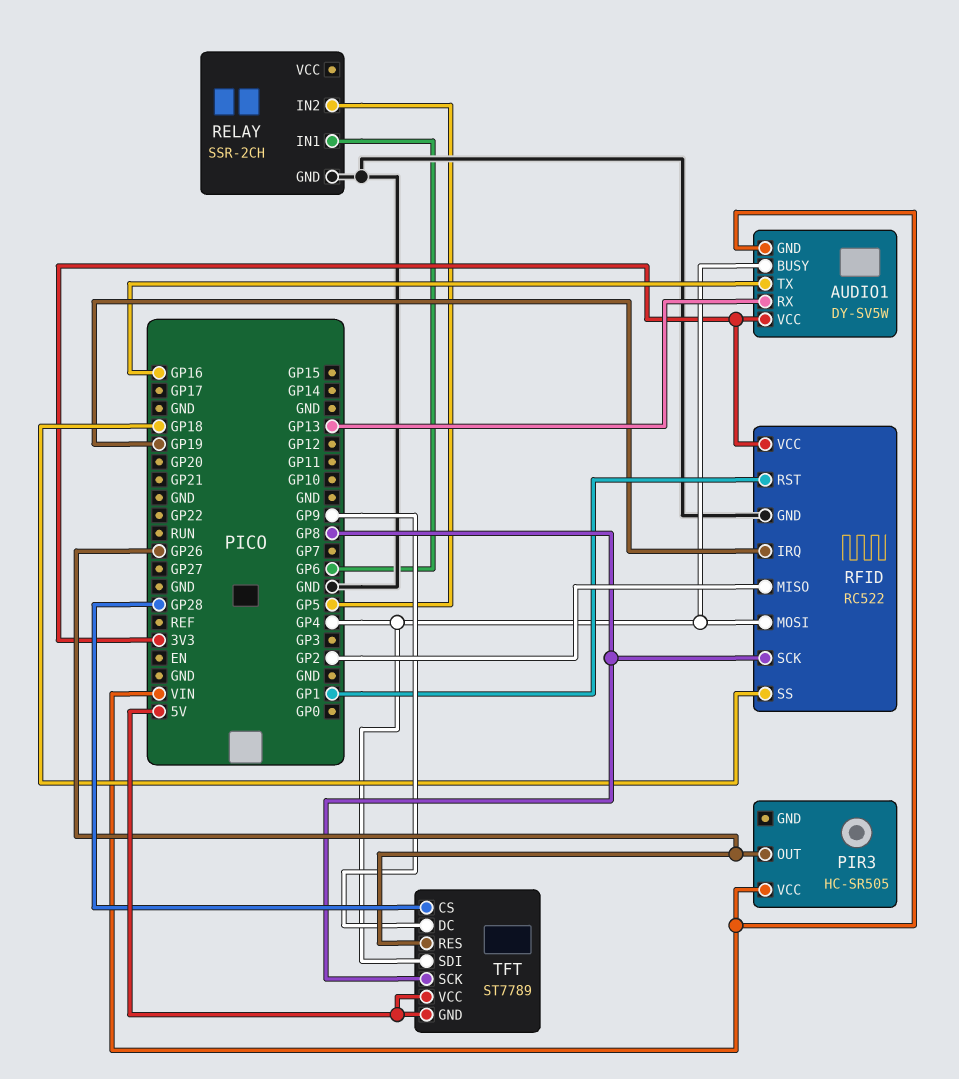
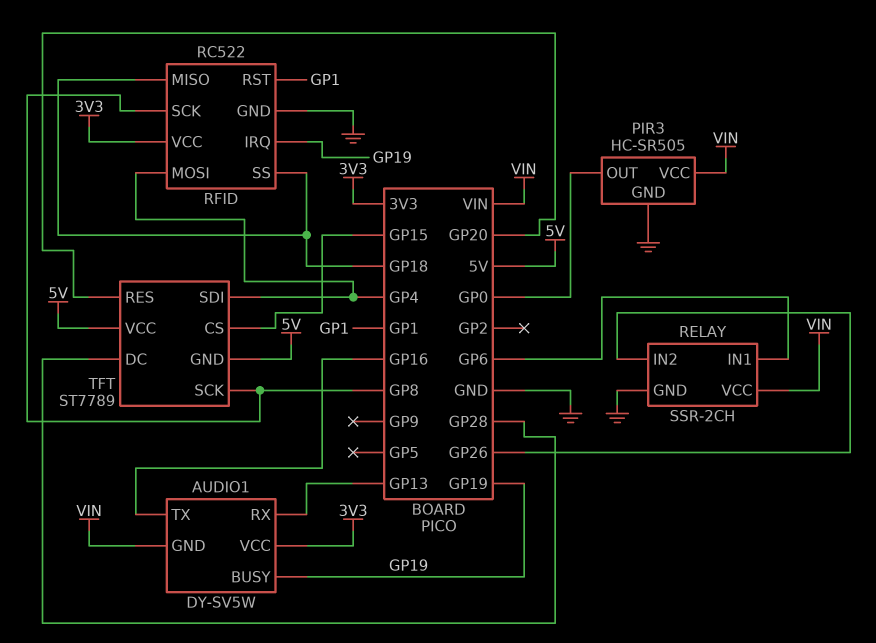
AUDIO1 pin BUSY: GP4 -> GP19
PIR3 pin GND: none -> GND
PIR3 pin OUT: GP26 -> GP0
RELAY pin IN2: GP5 -> GP26
RELAY pin VCC: none -> VIN
RFID pin MISO: GP2 -> GP18
TFT pin CS: GP28 -> GP15
TFT pin DC: GP9 -> GP28
TFT pin RES: GP26 -> GP20

